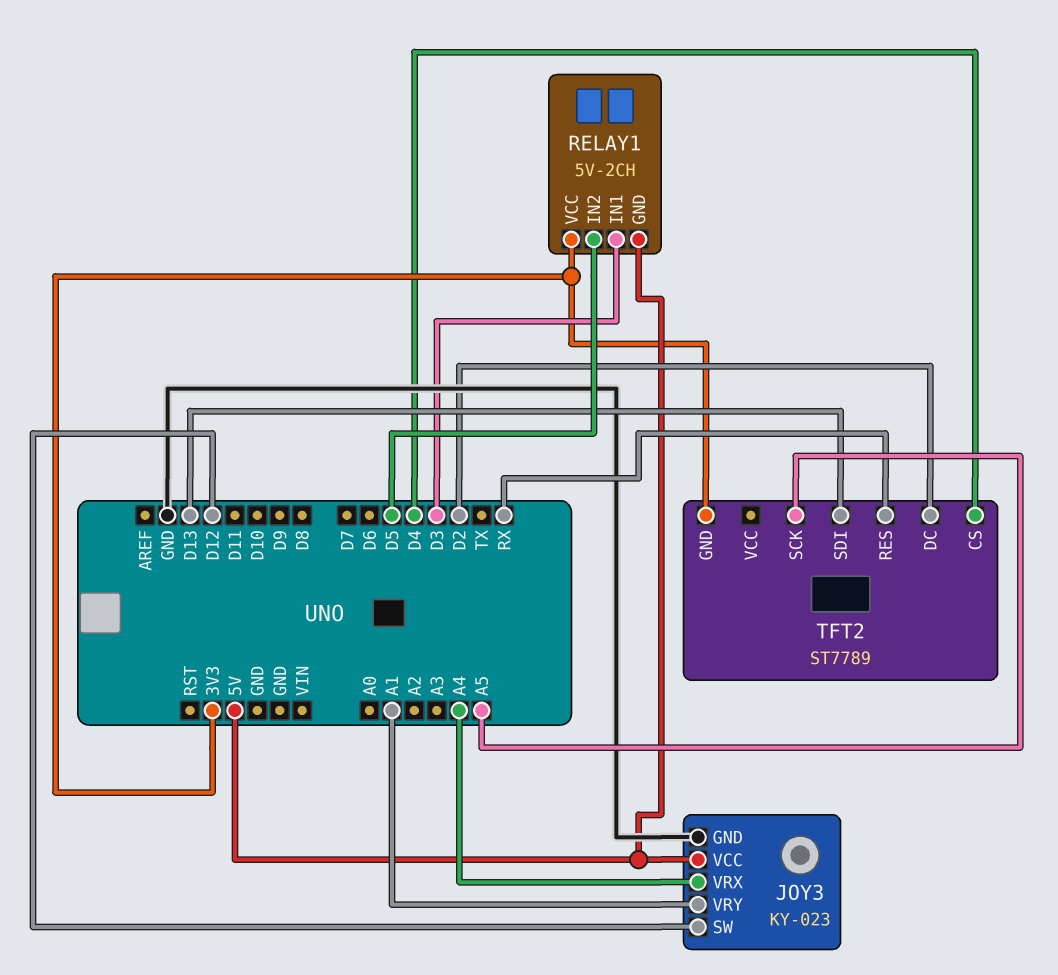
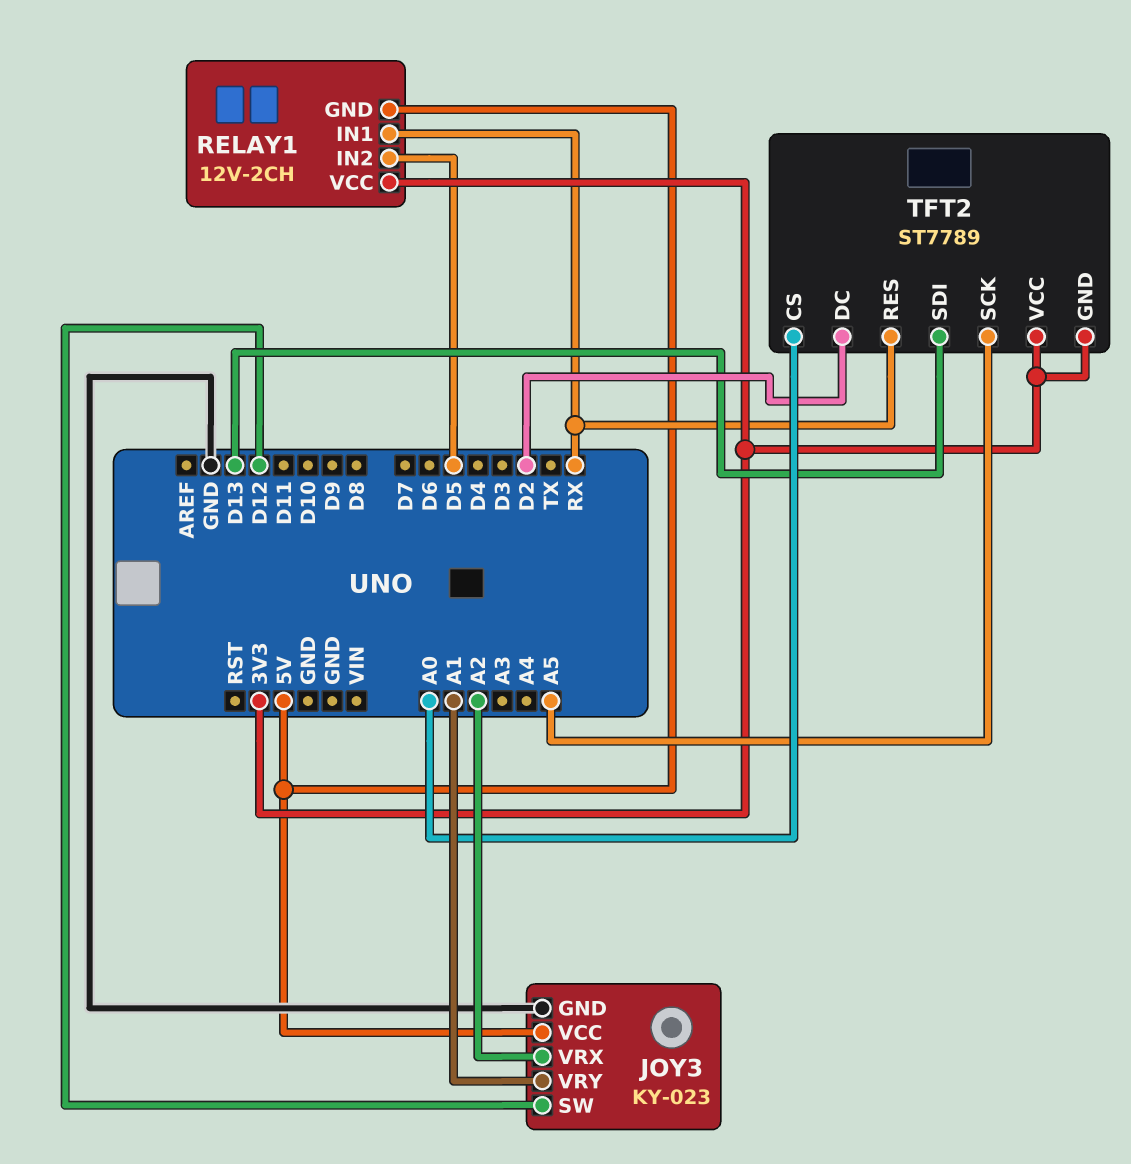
JOY3 pin VRX: A4 -> A2
RELAY1: 5V-2CH -> 12V-2CH
RELAY1 pin IN1: D3 -> RX
TFT2 pin CS: D4 -> A0
TFT2 pin VCC: none -> 3V3

